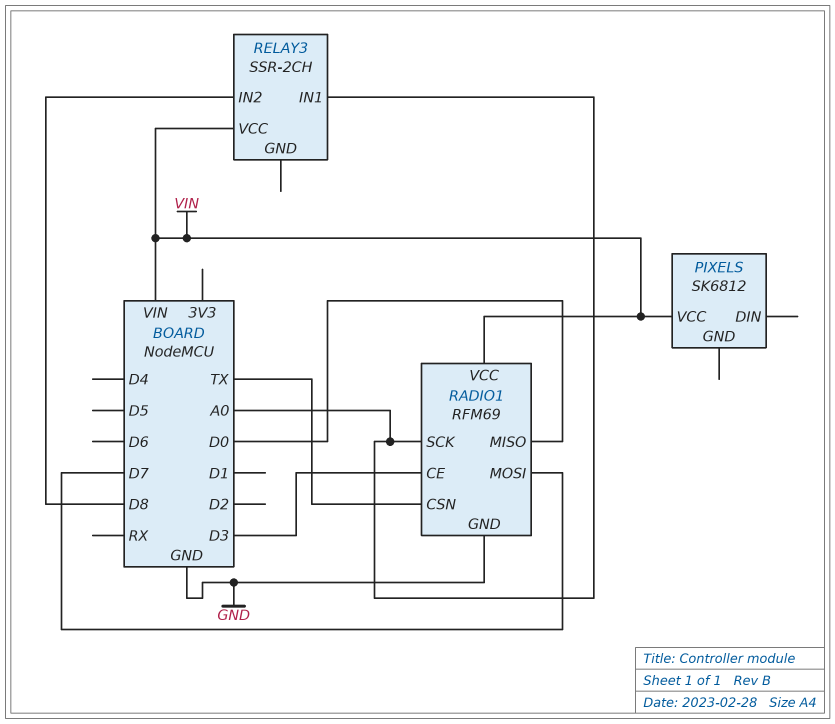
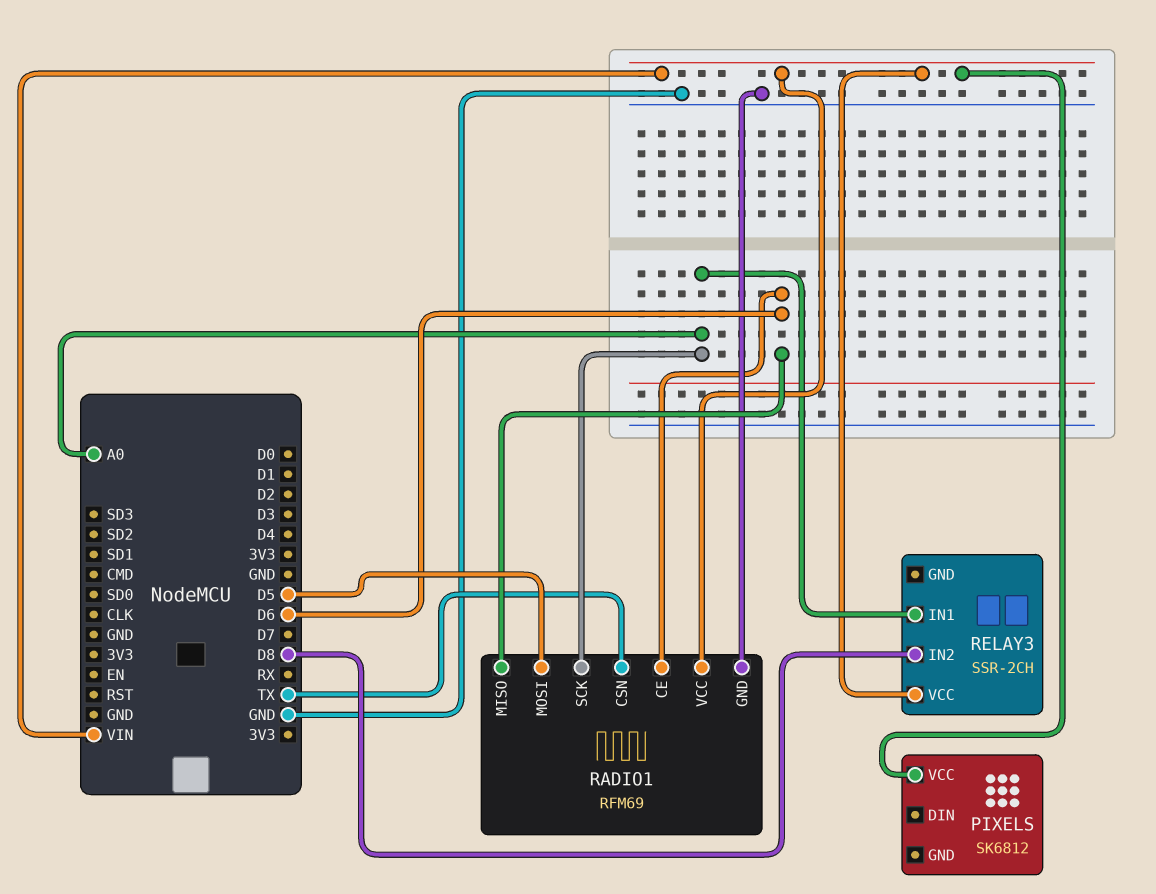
RADIO1 pin CE: D3 -> D6
RADIO1 pin MISO: D0 -> D6
RADIO1 pin MOSI: D7 -> D5

